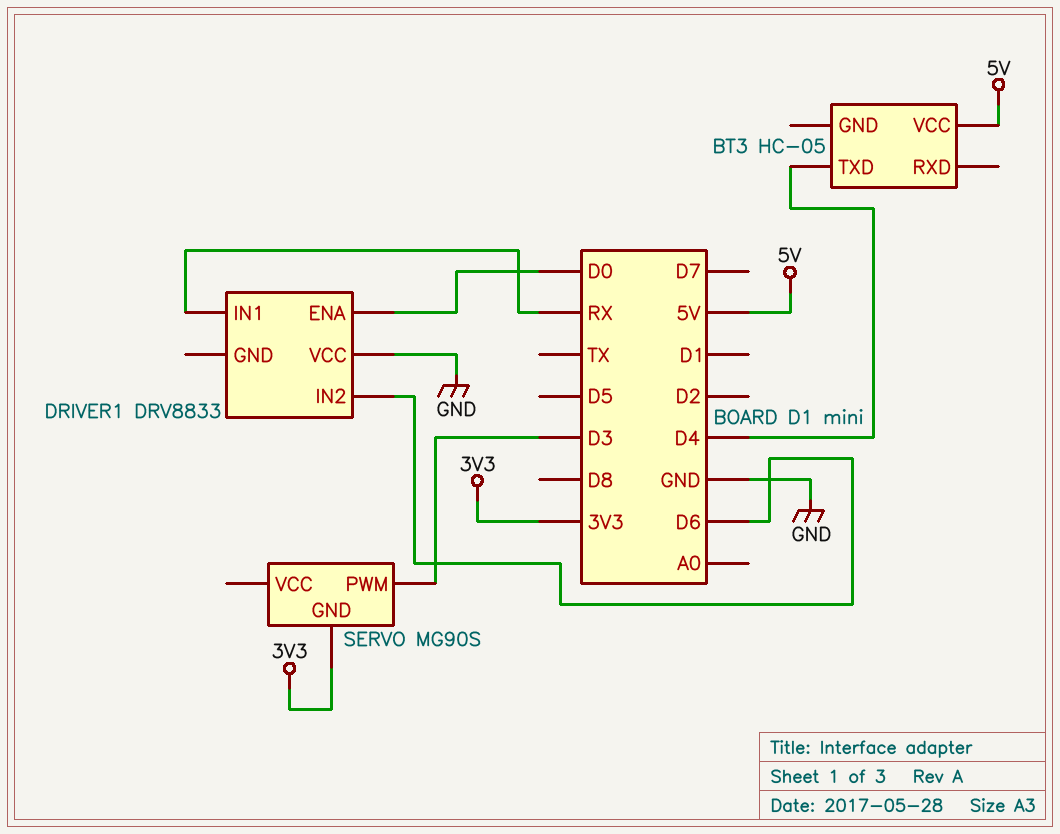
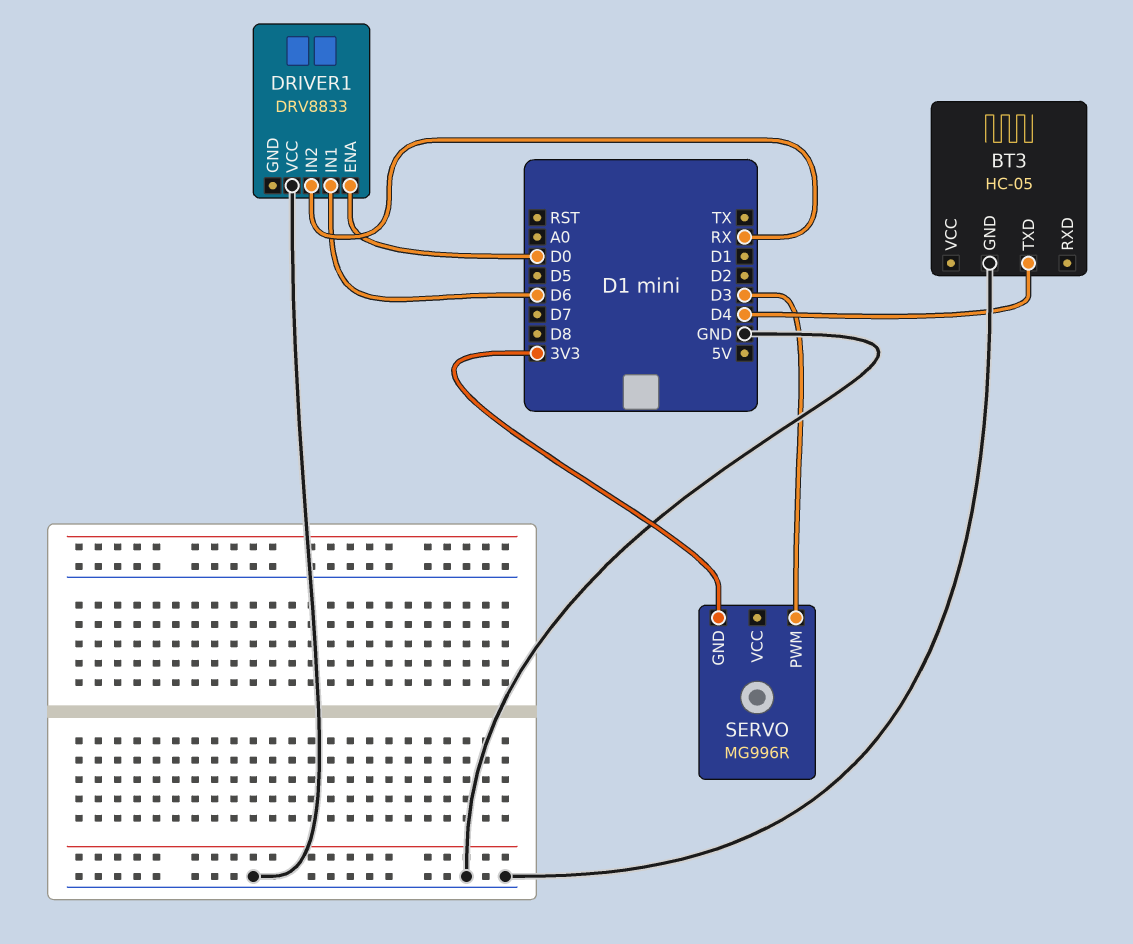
BT3 pin GND: none -> GND
BT3 pin VCC: 5V -> none
DRIVER1 pin IN1: RX -> D6
DRIVER1 pin IN2: D6 -> RX
SERVO: MG90S -> MG996R

